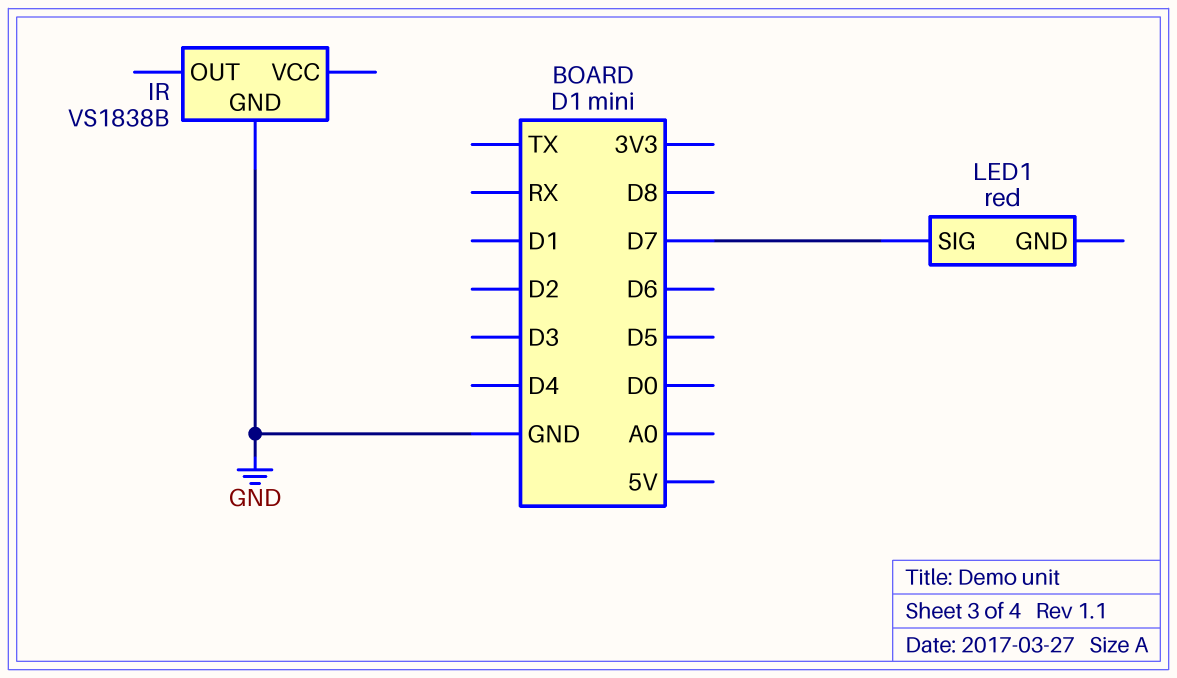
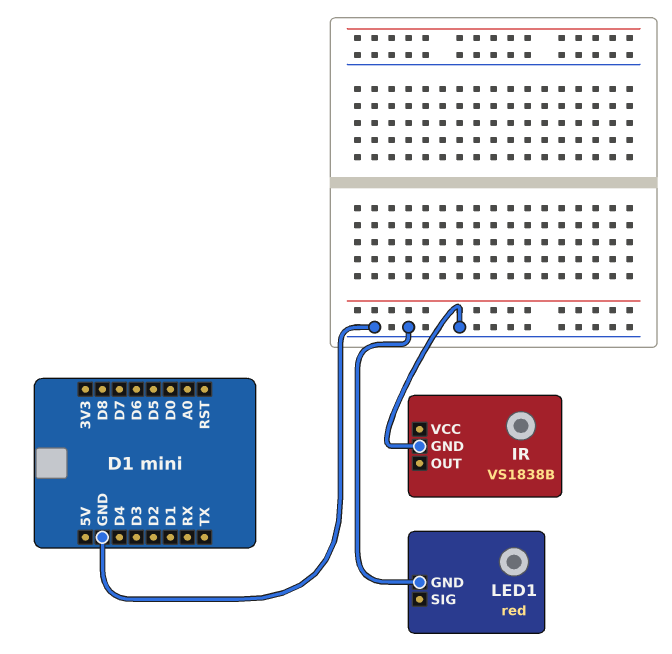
LED1 pin GND: none -> GND
LED1 pin SIG: D7 -> none

